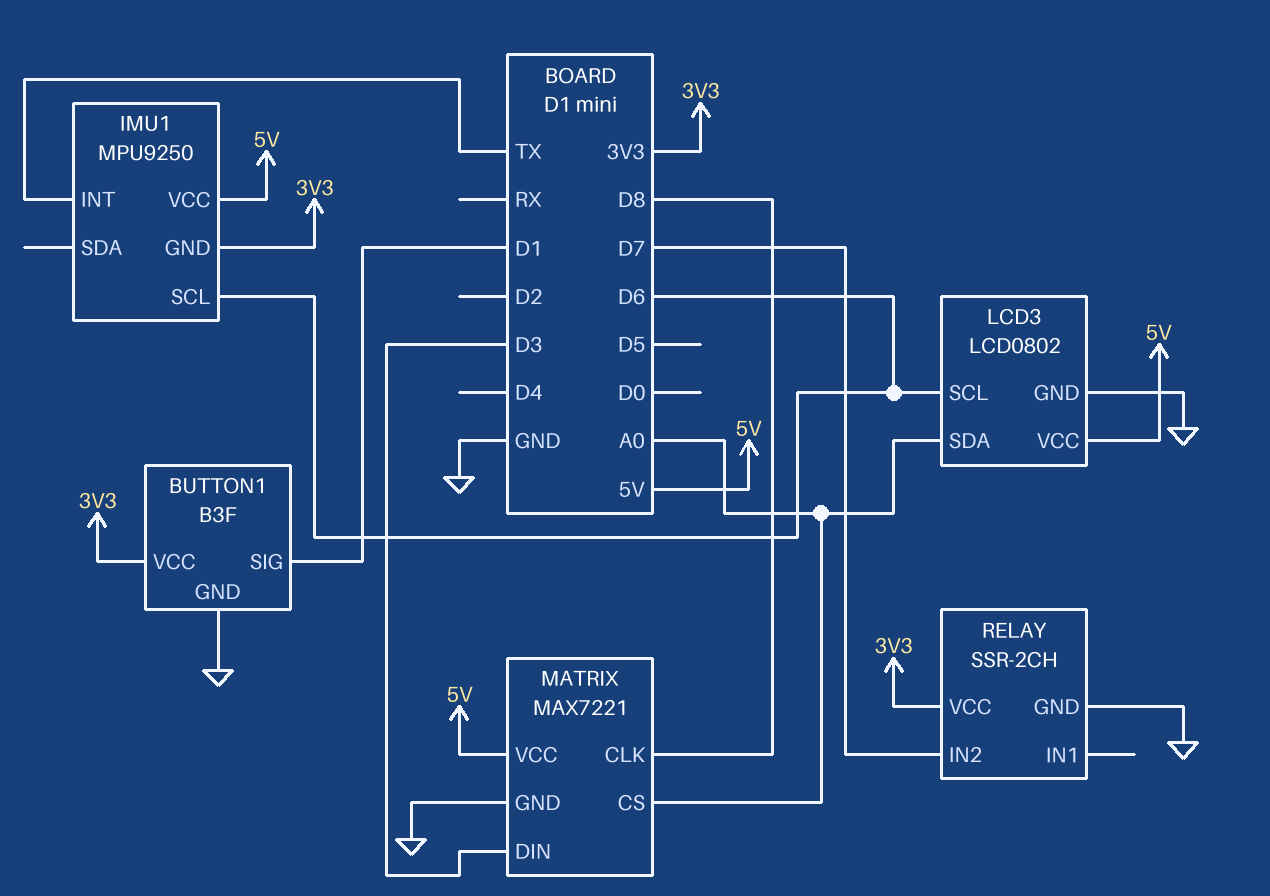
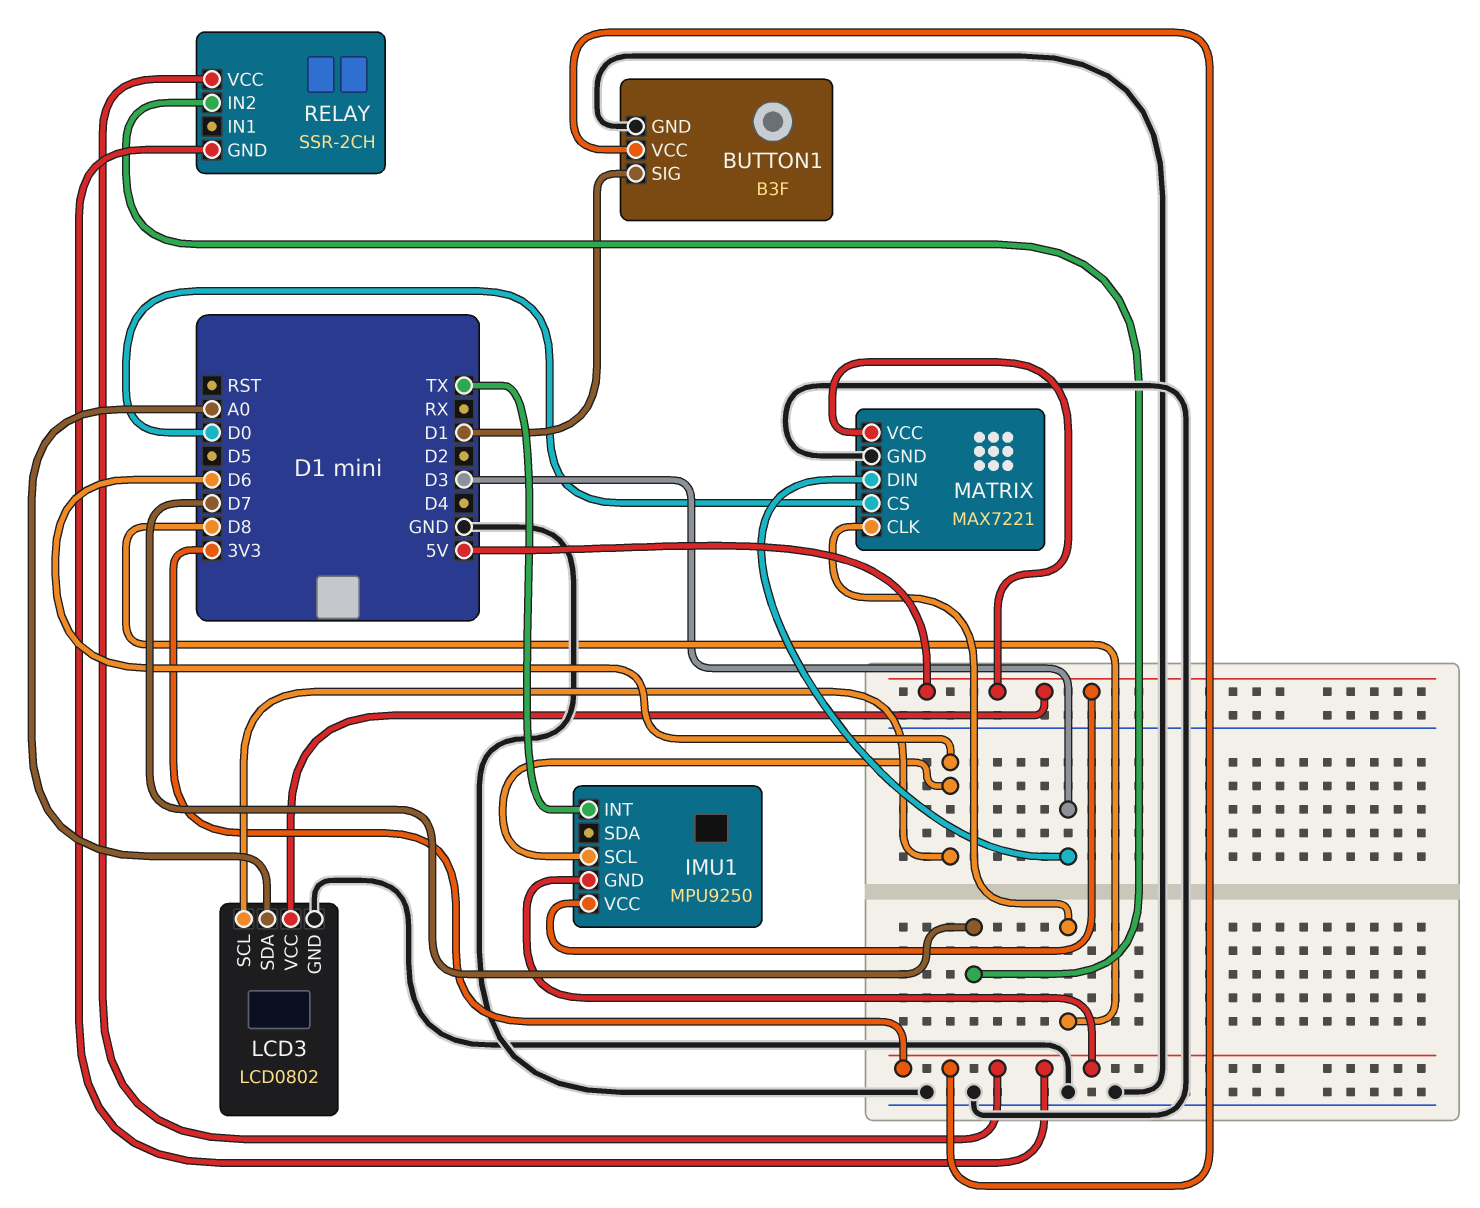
MATRIX pin CS: A0 -> D0
RELAY pin GND: GND -> 3V3

